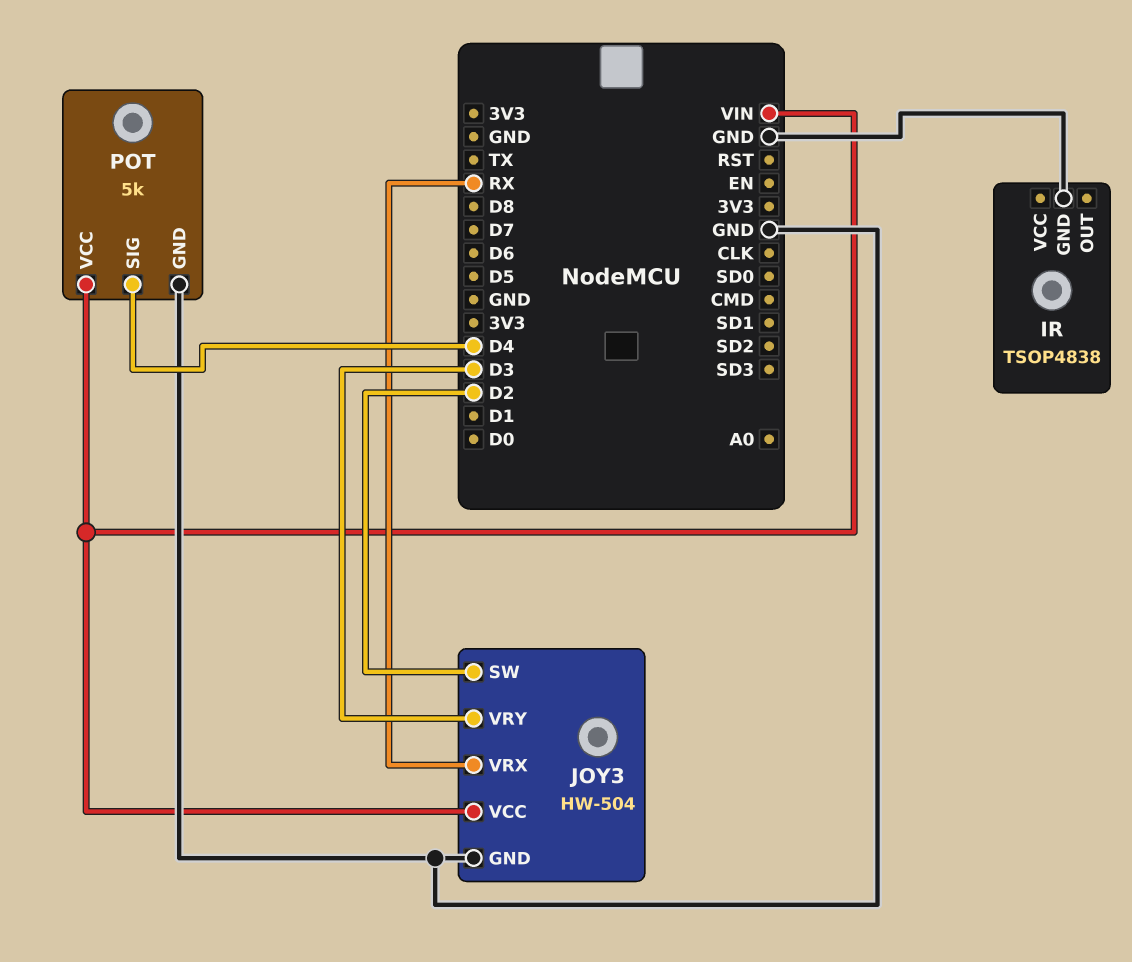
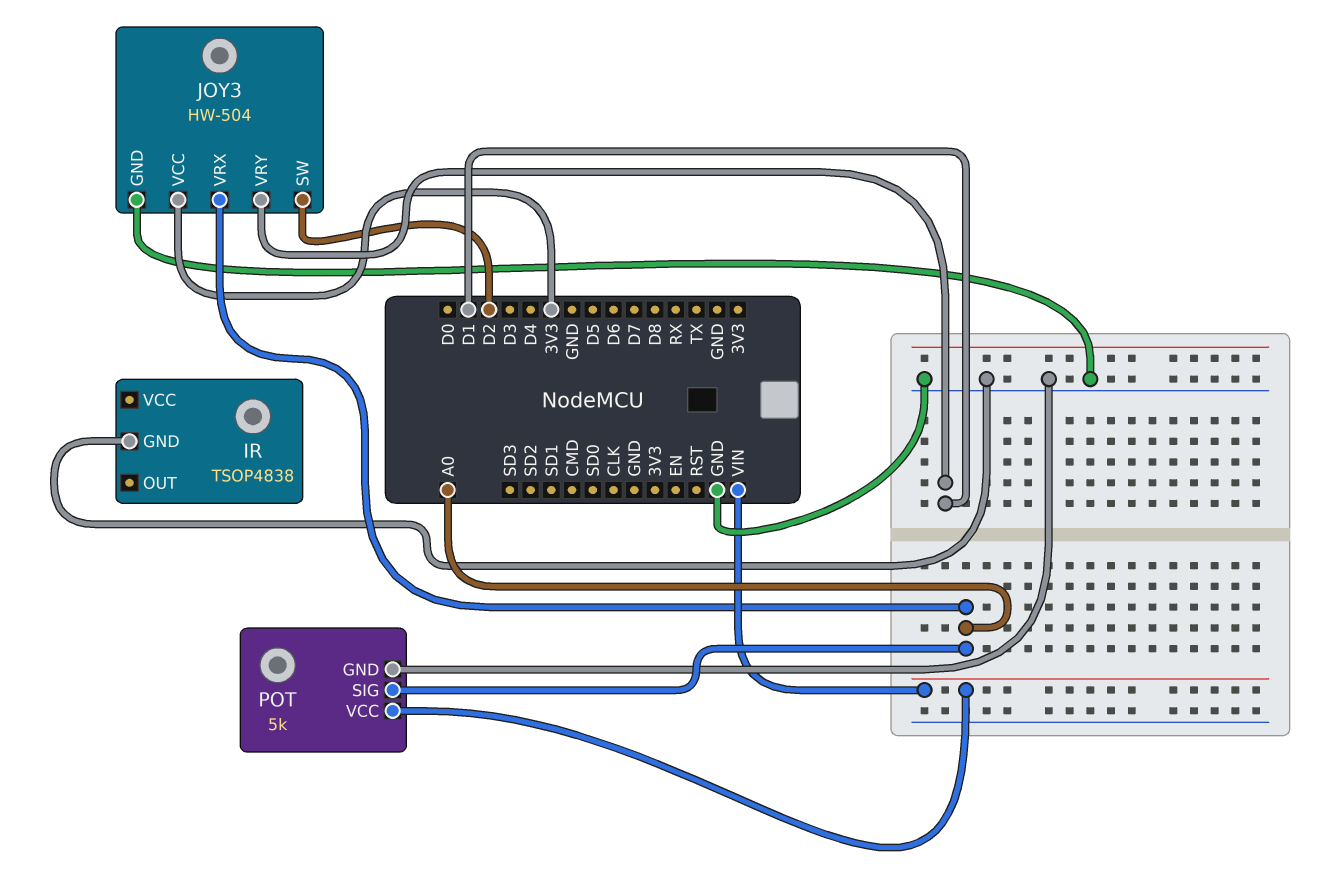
JOY3 pin VCC: VIN -> 3V3
JOY3 pin VRX: RX -> A0
JOY3 pin VRY: D3 -> D1
POT pin SIG: D4 -> A0

